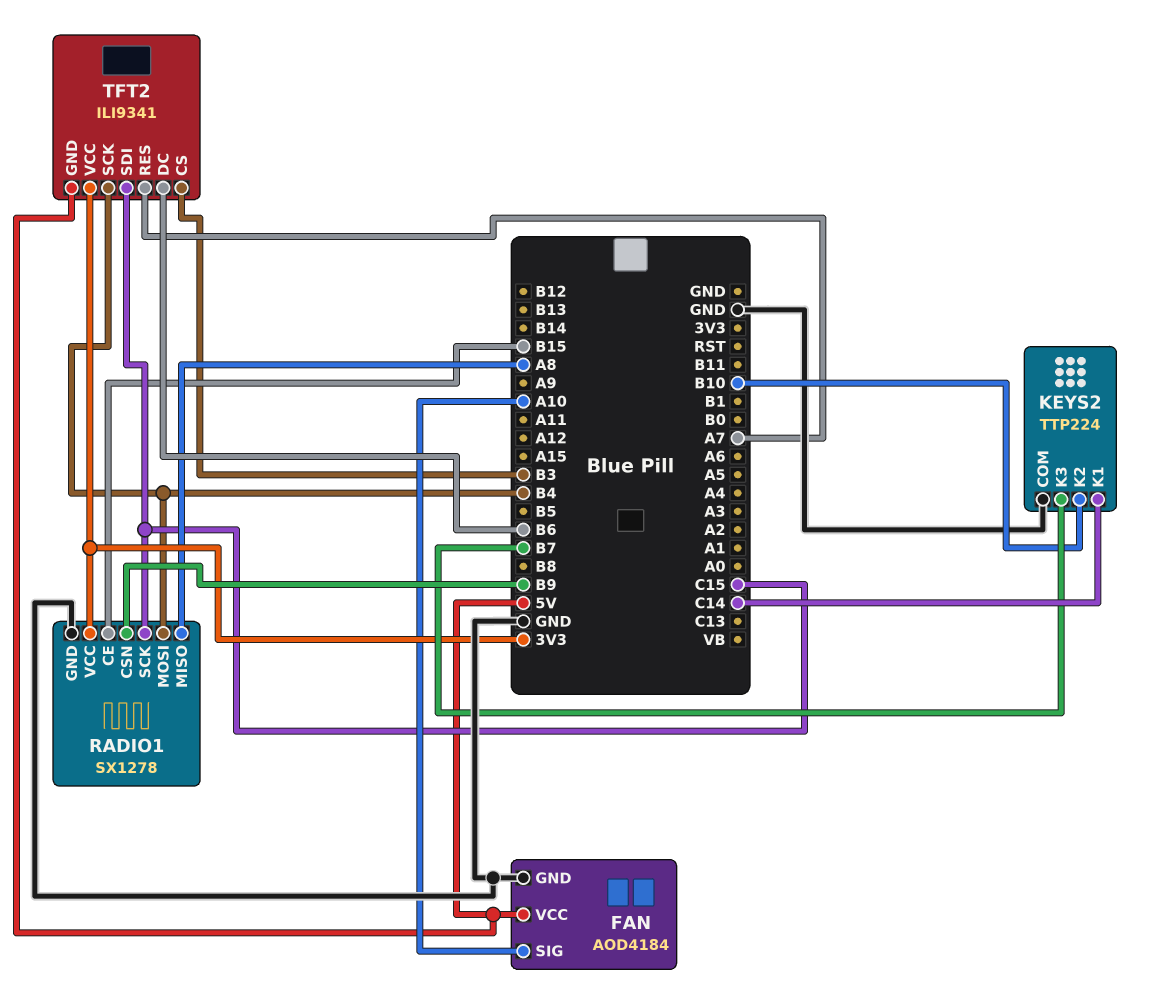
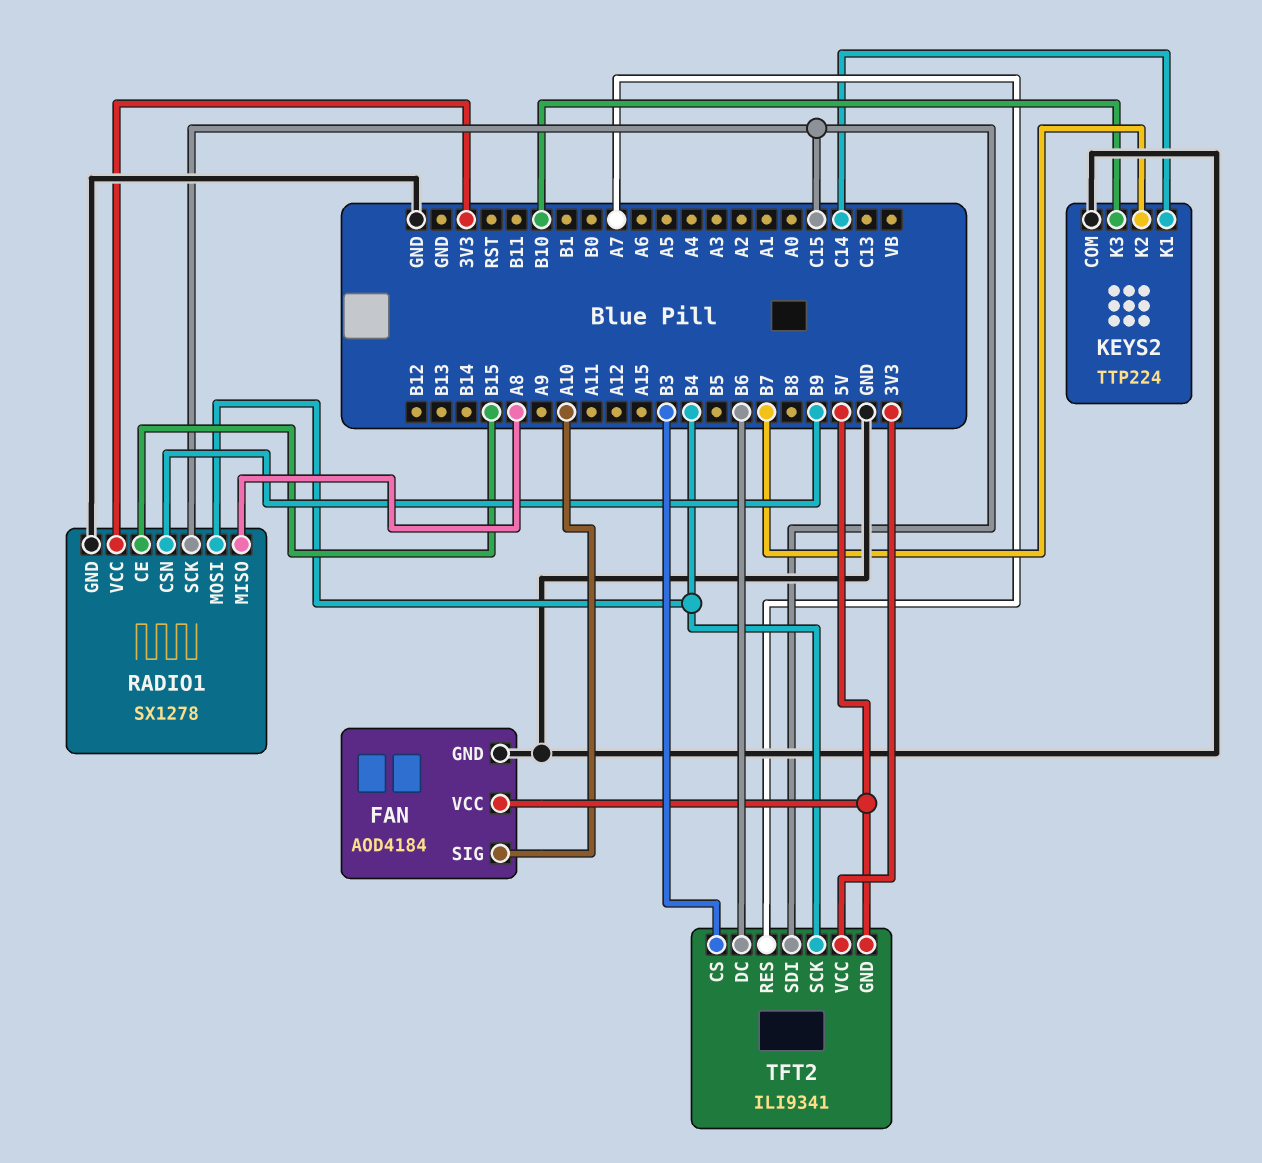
KEYS2 pin K2: B10 -> B7
KEYS2 pin K3: B7 -> B10

